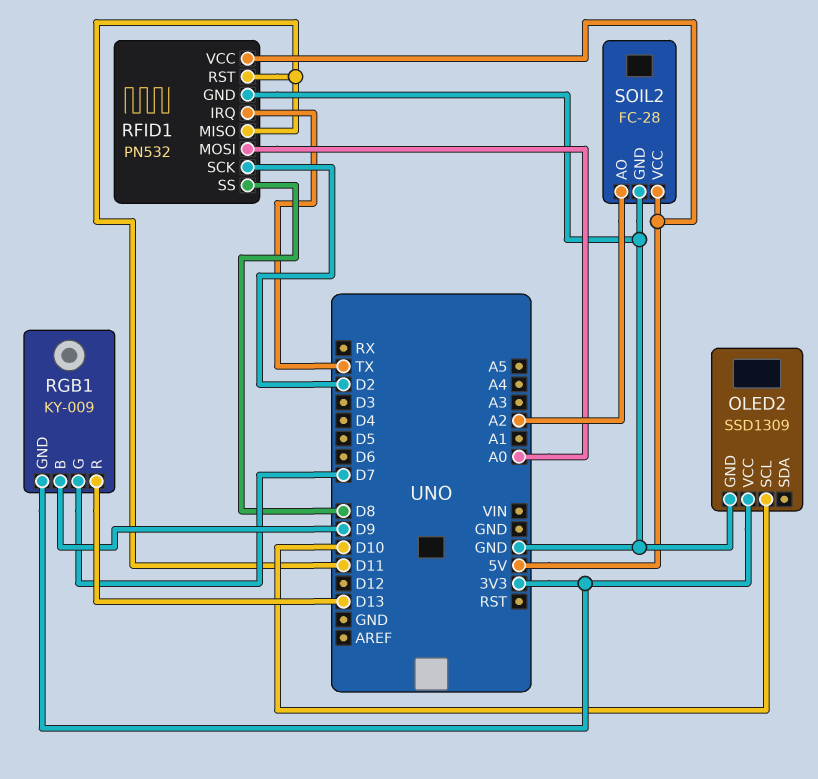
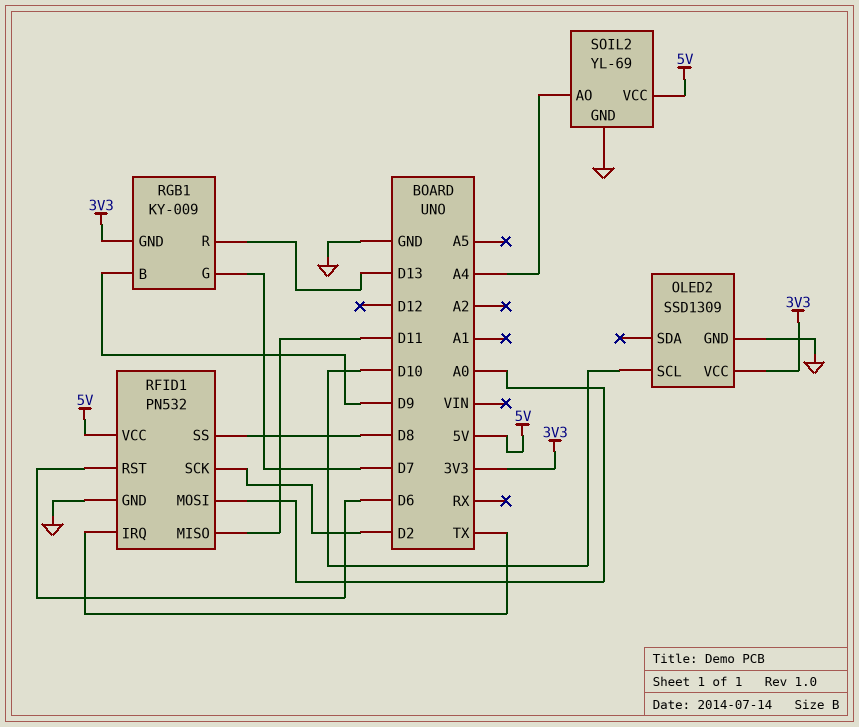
RFID1 pin RST: D11 -> D6
SOIL2: FC-28 -> YL-69
SOIL2 pin AO: A2 -> A4

